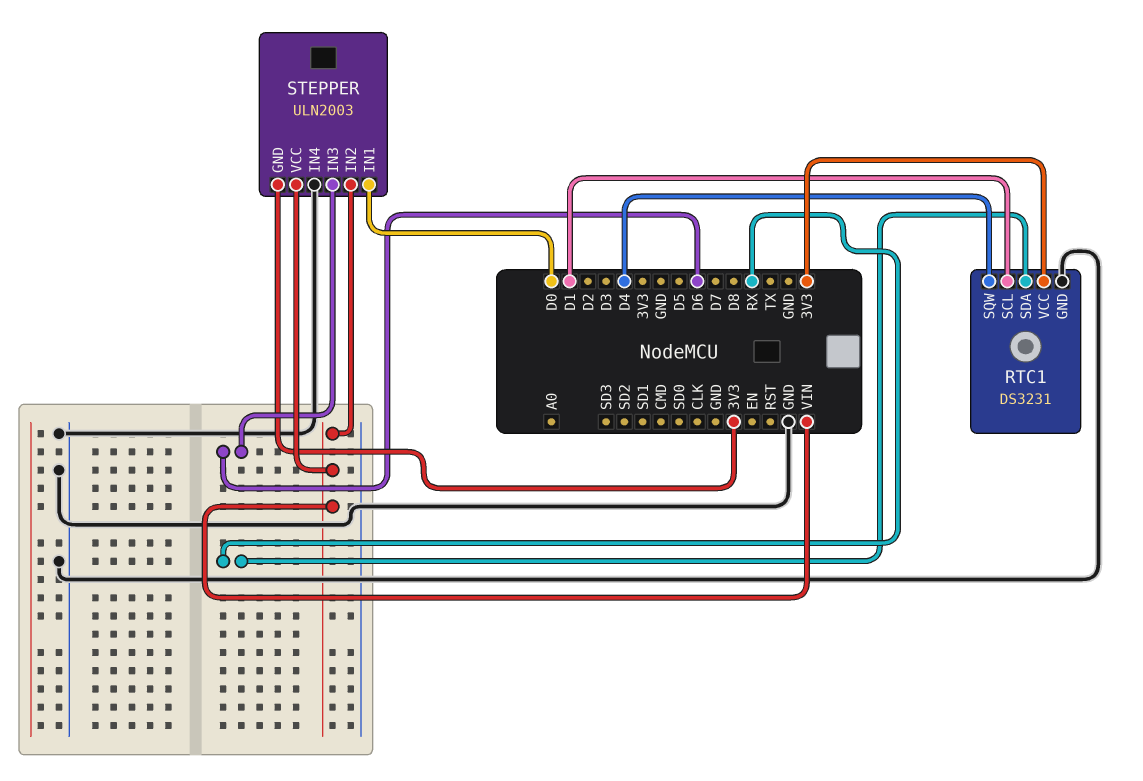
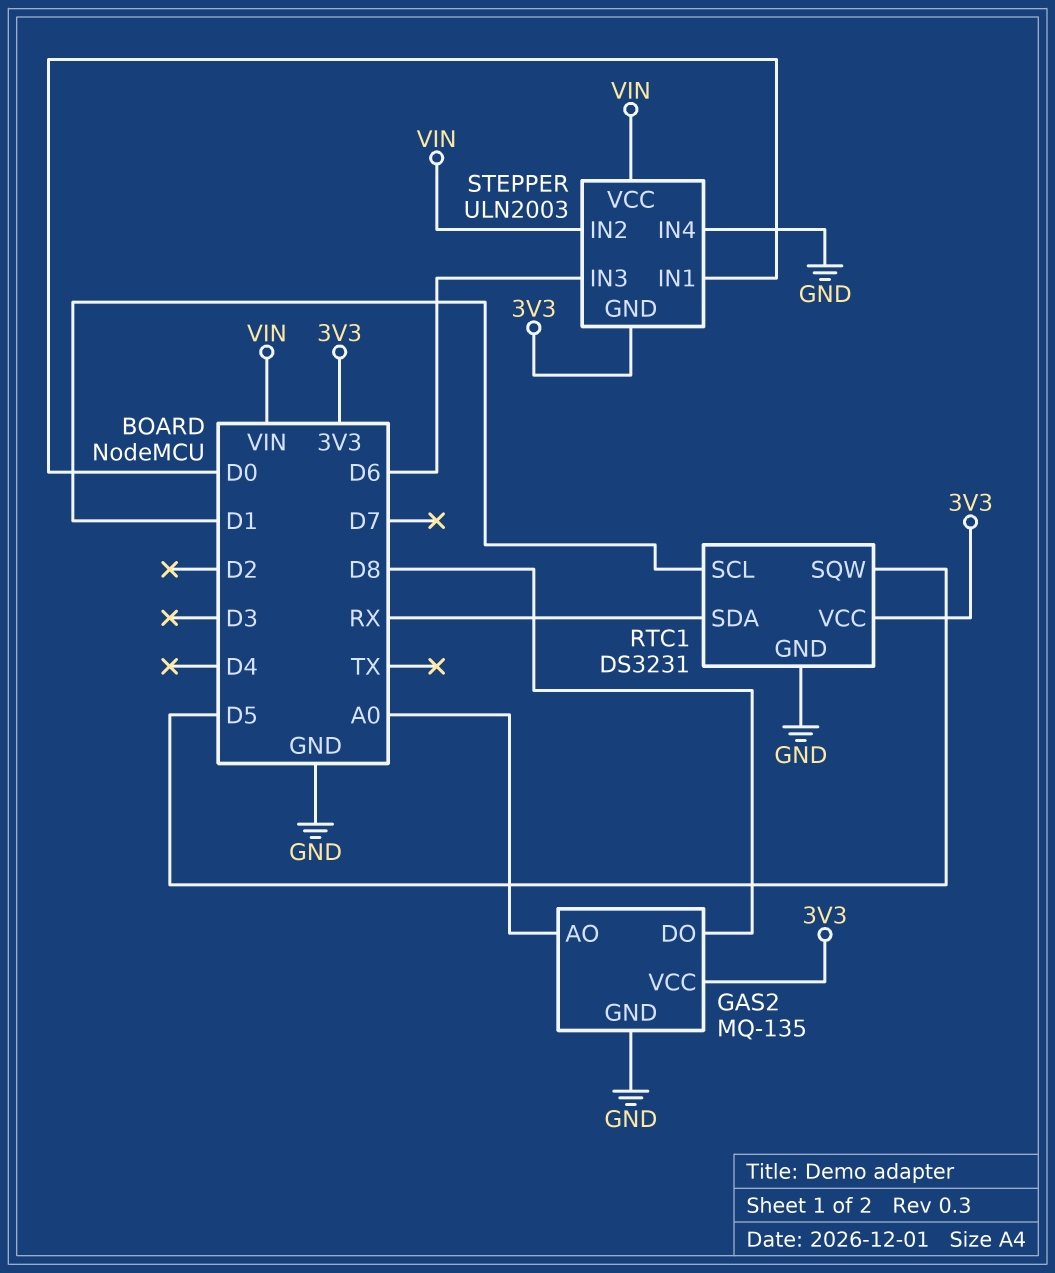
GAS2: none -> MQ-135
GAS2 pin AO: none -> A0
GAS2 pin DO: none -> D8
GAS2 pin GND: none -> GND
GAS2 pin VCC: none -> 3V3
RTC1 pin SQW: D4 -> D5

